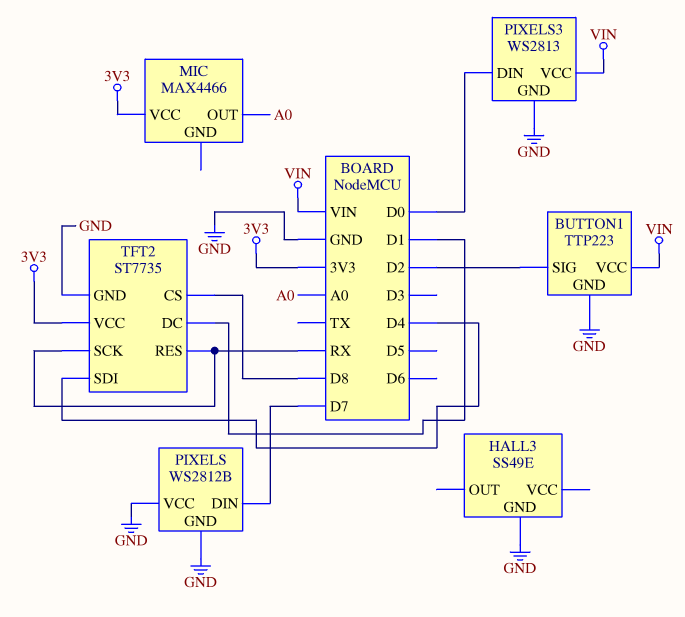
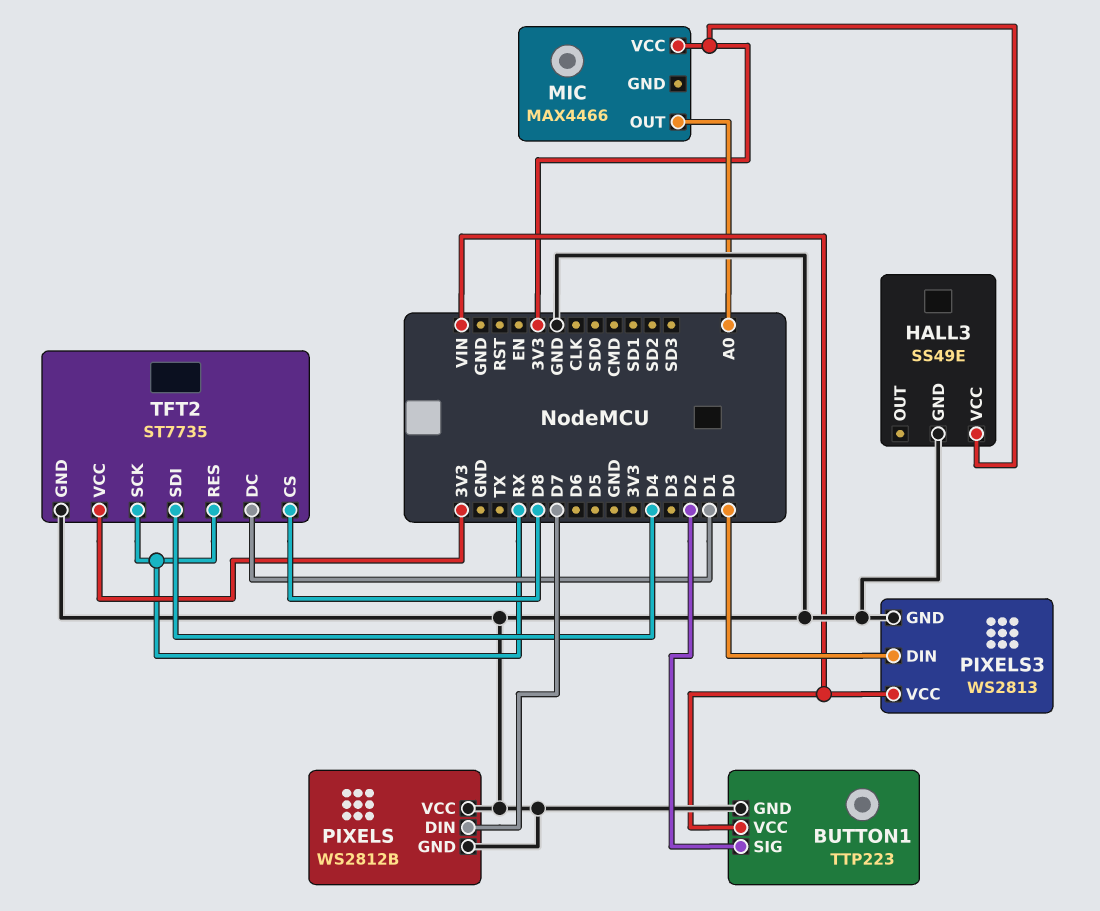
HALL3 pin VCC: none -> 3V3

